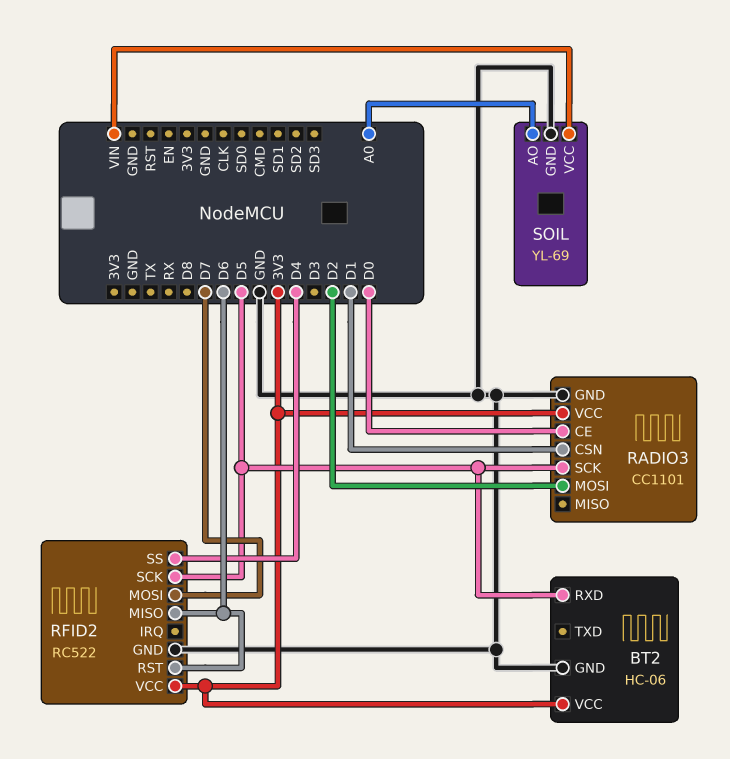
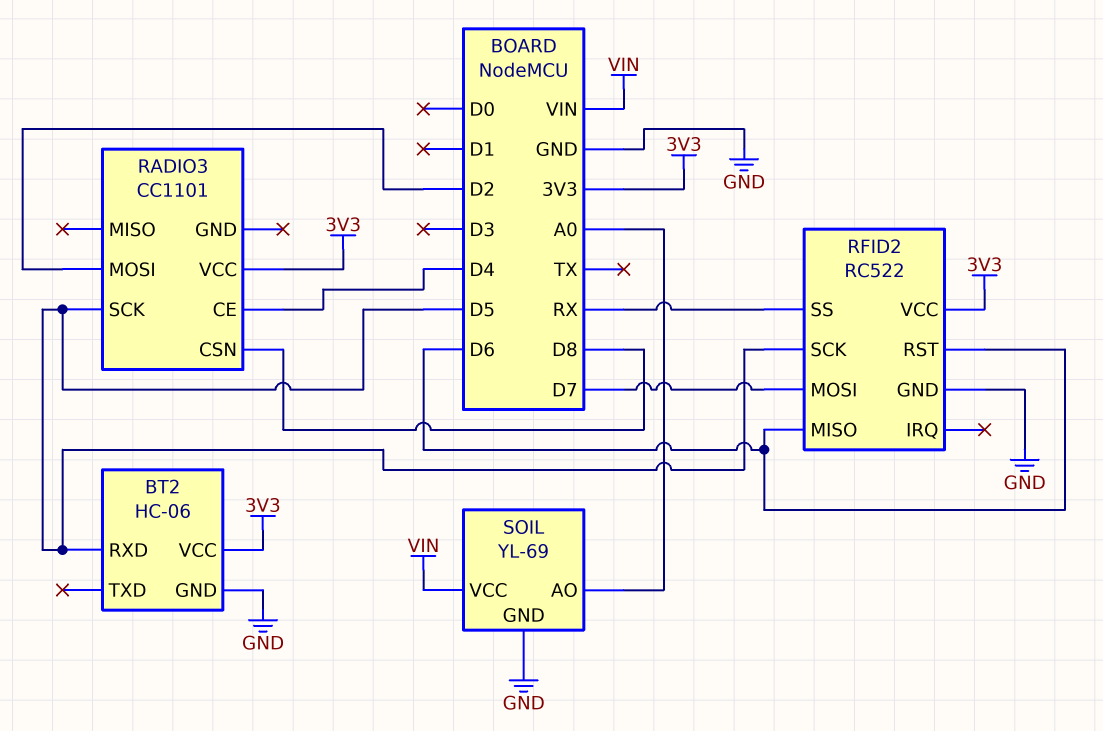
RADIO3 pin CE: D0 -> D4
RADIO3 pin CSN: D1 -> D8
RADIO3 pin GND: GND -> none
RFID2 pin SS: D4 -> RX

